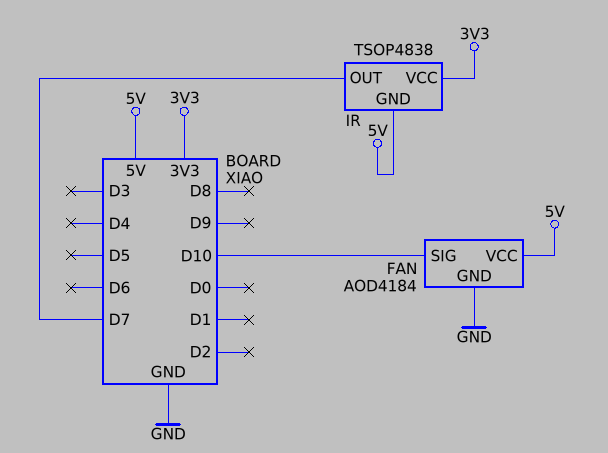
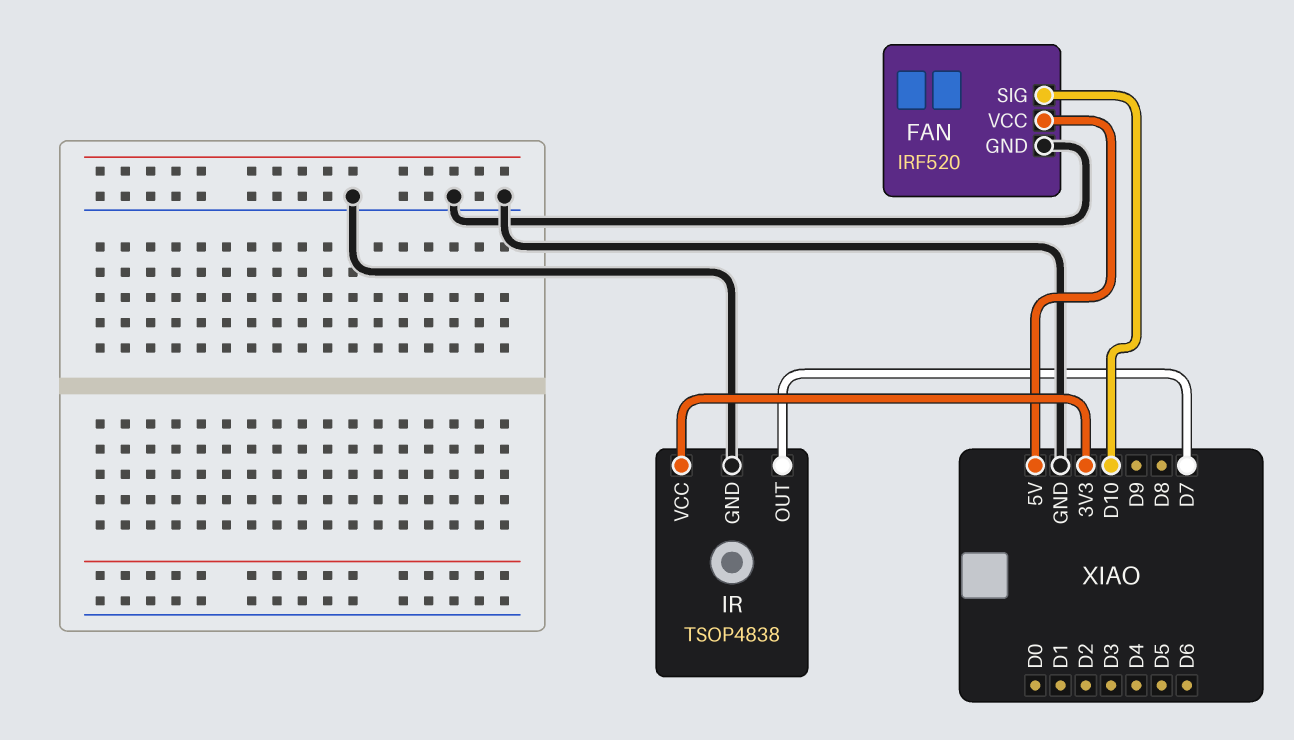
FAN: AOD4184 -> IRF520
IR pin GND: 5V -> GND

